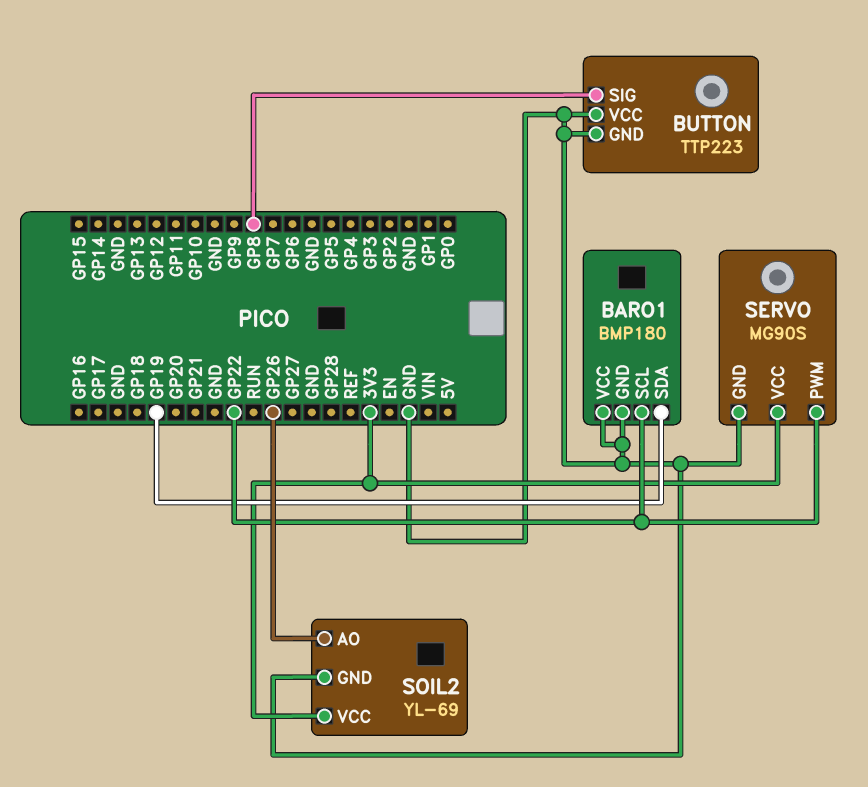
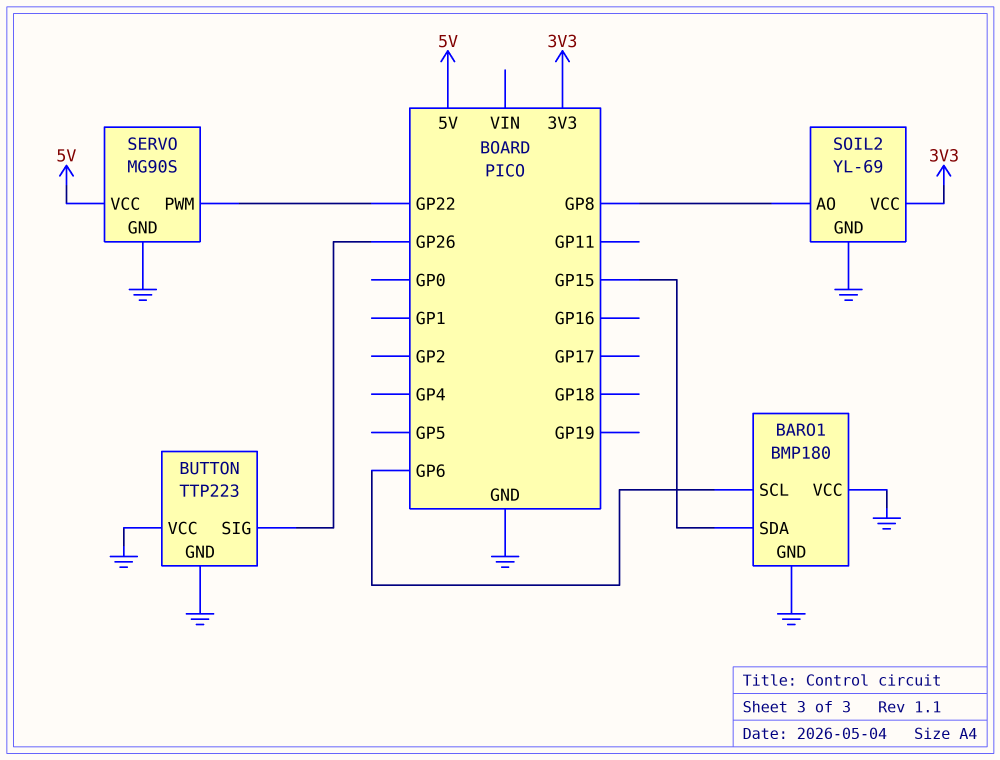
BARO1 pin SCL: GP22 -> GP6
BARO1 pin SDA: GP19 -> GP15
BUTTON pin SIG: GP8 -> GP26
SERVO pin VCC: 3V3 -> 5V
SOIL2 pin AO: GP26 -> GP8

